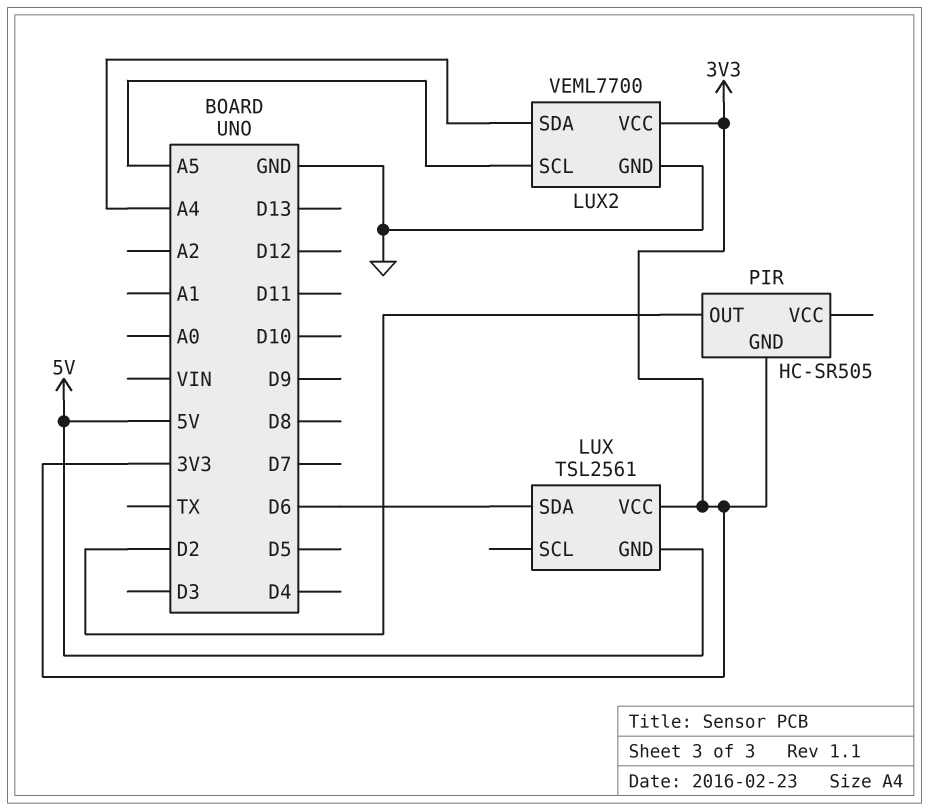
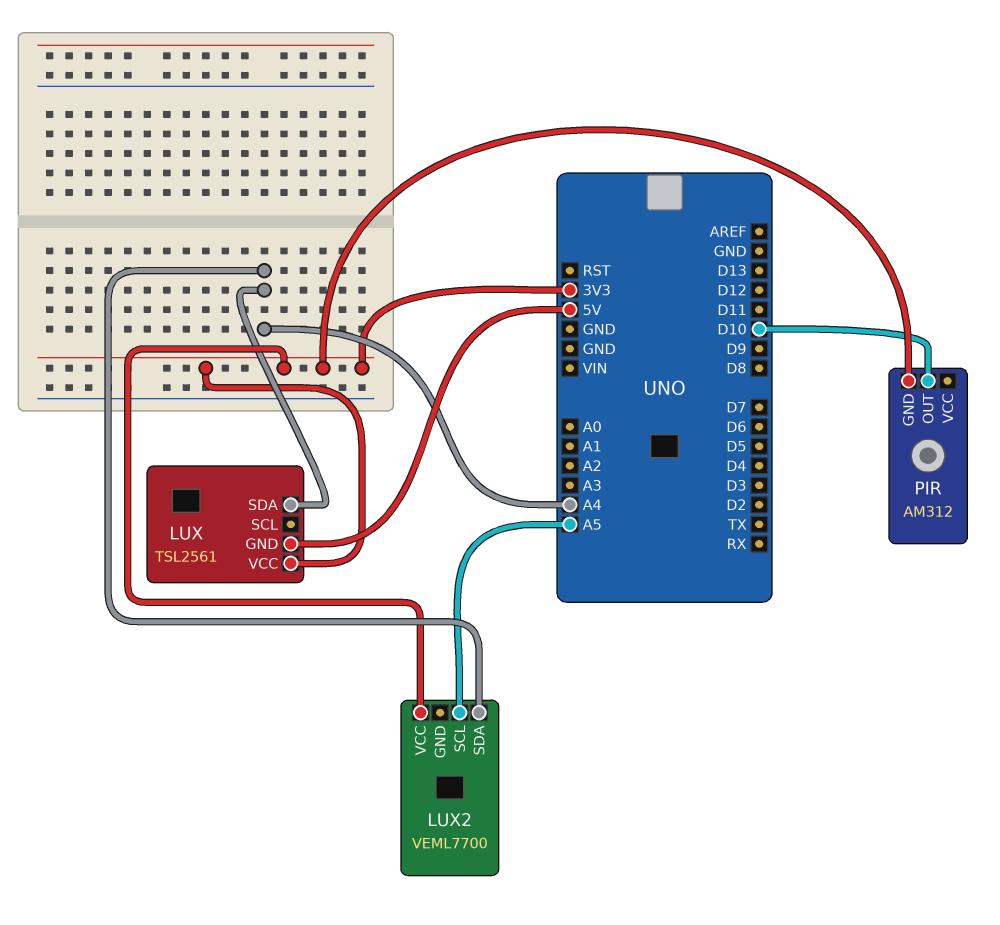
LUX pin SDA: D6 -> A4
LUX2 pin GND: GND -> none
PIR: HC-SR505 -> AM312
PIR pin OUT: D2 -> D10

